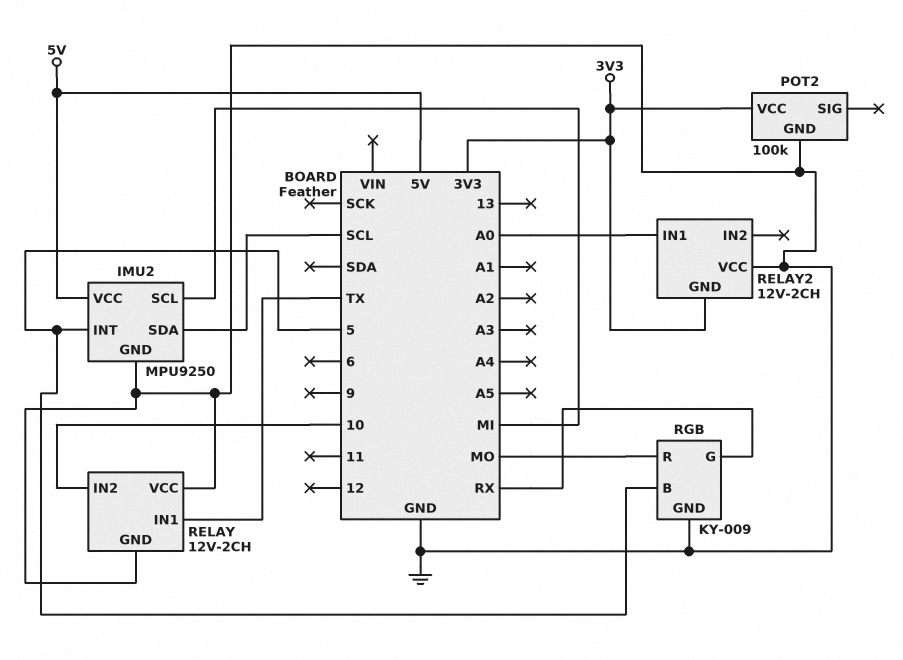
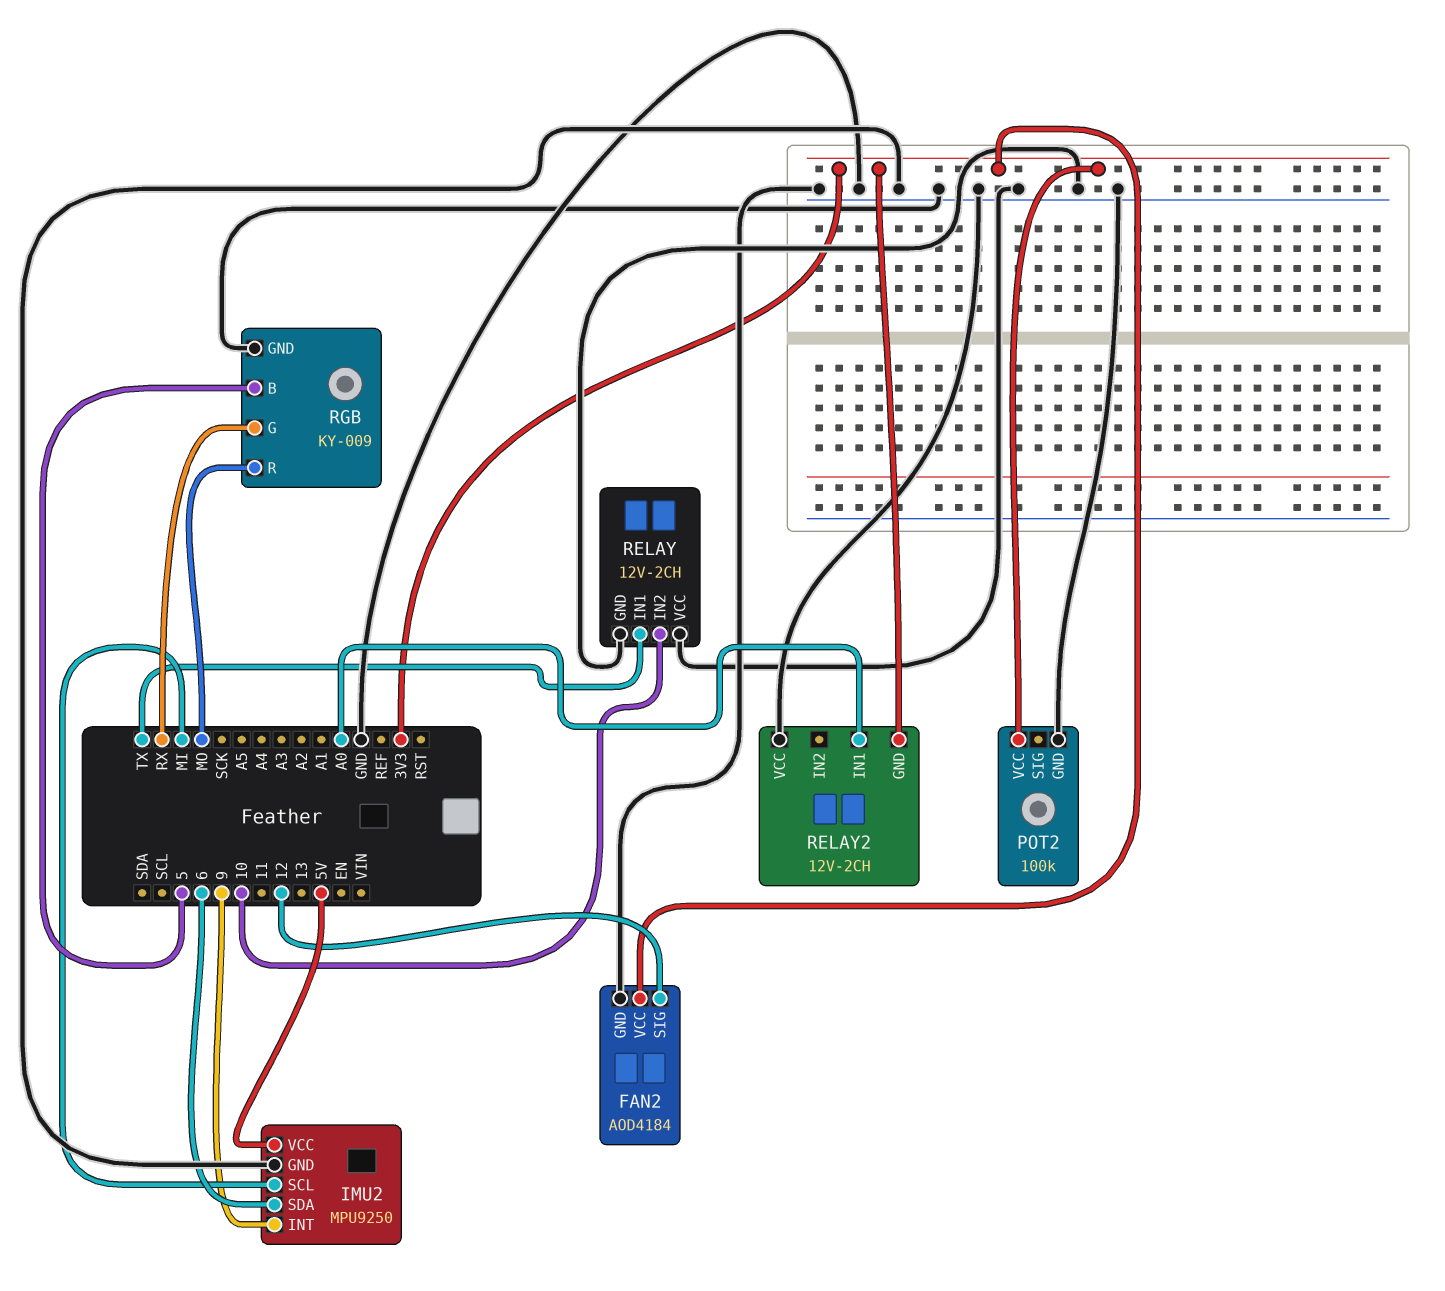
FAN2: none -> AOD4184
FAN2 pin GND: none -> GND
FAN2 pin SIG: none -> 12
FAN2 pin VCC: none -> 3V3
IMU2 pin INT: 5 -> 9
IMU2 pin SDA: SCL -> 6

